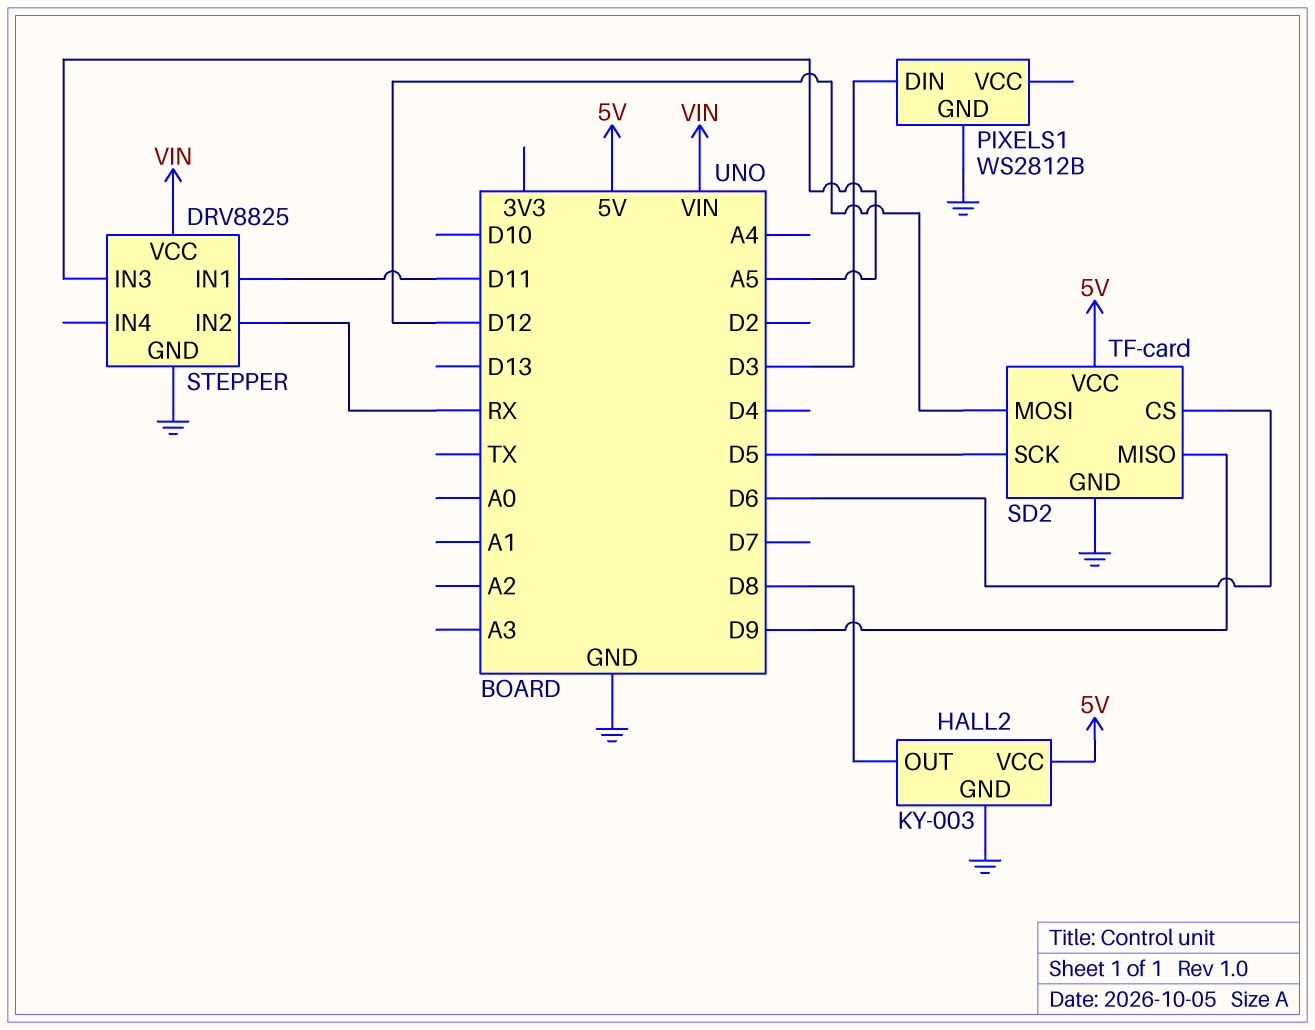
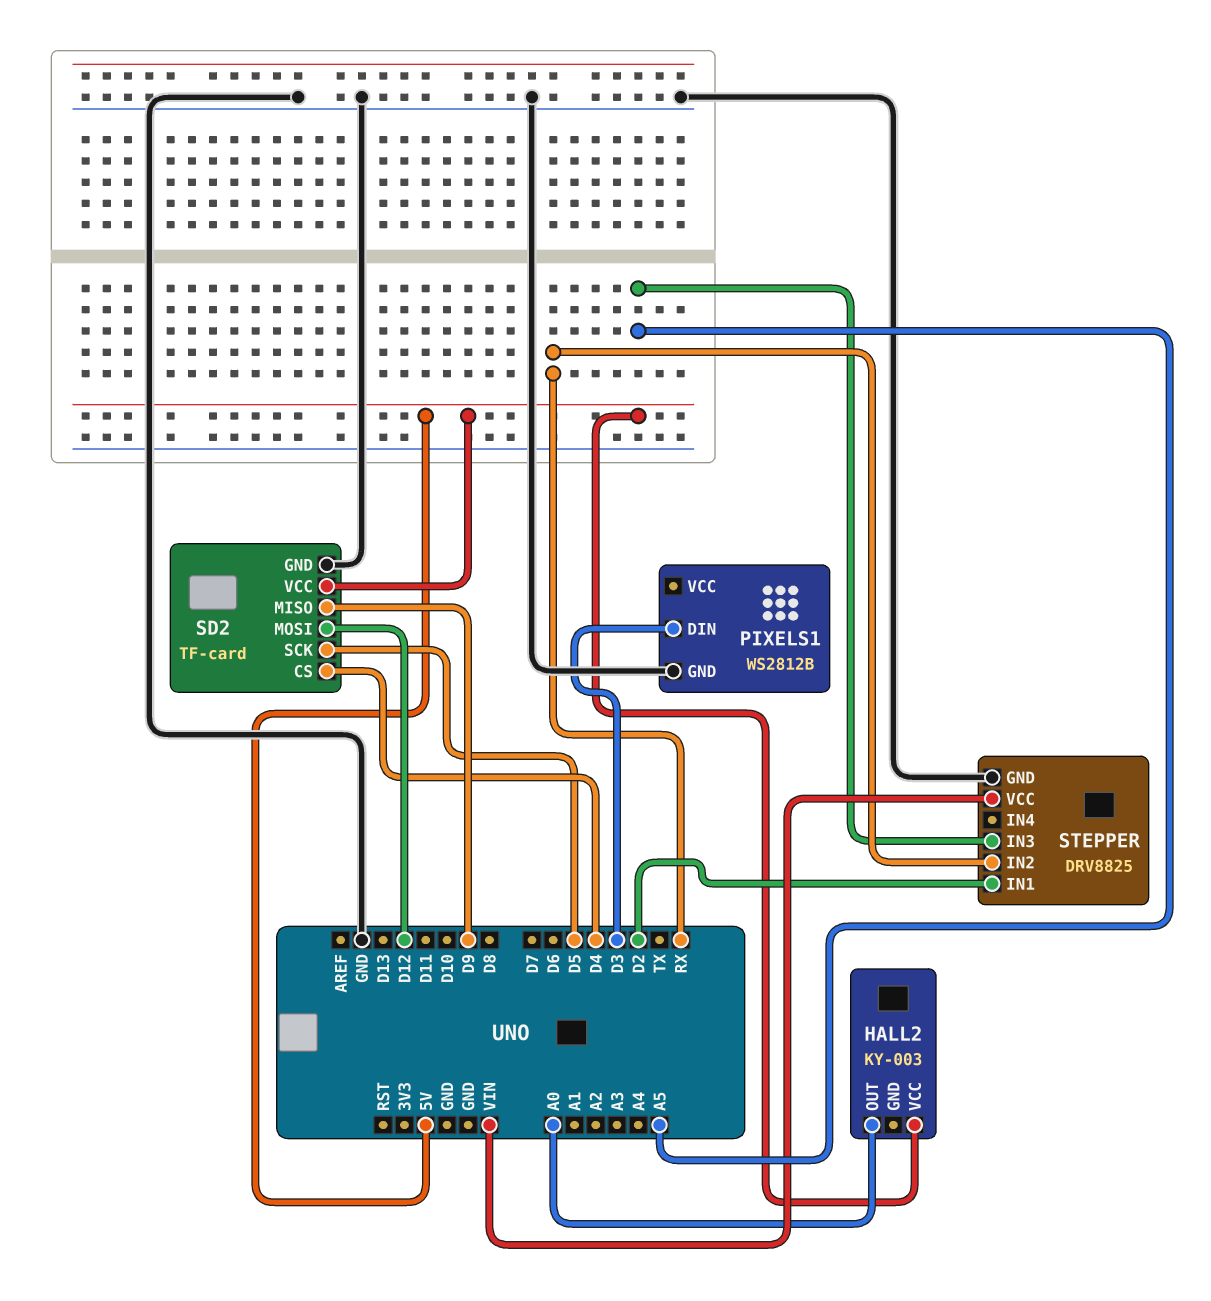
HALL2 pin GND: GND -> none
HALL2 pin OUT: D8 -> A0
SD2 pin CS: D6 -> D4
STEPPER pin IN1: D11 -> D2

